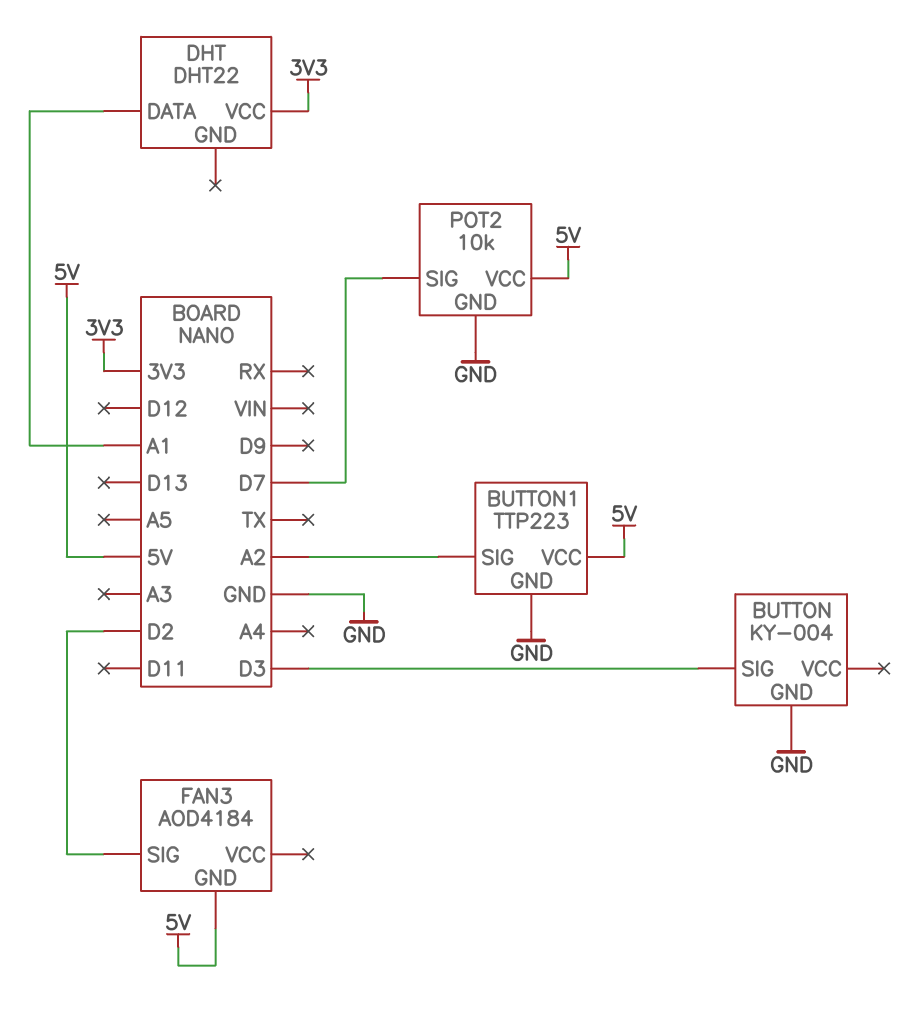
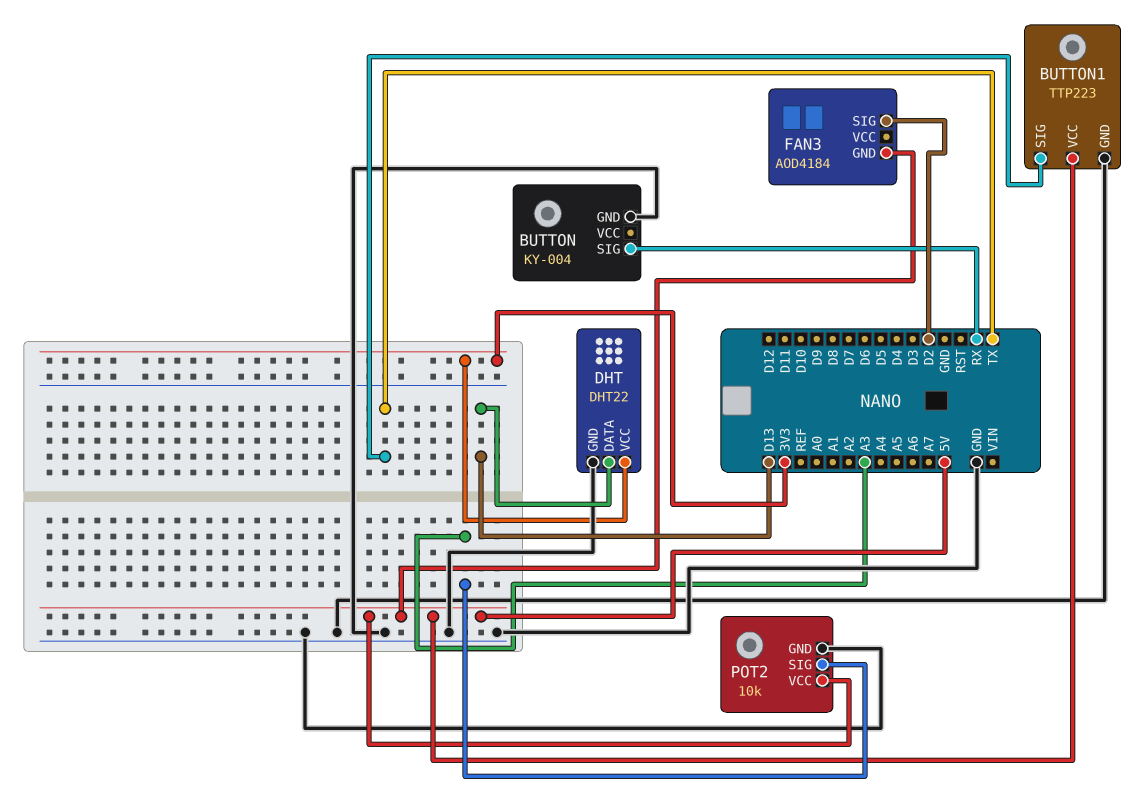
BUTTON pin SIG: D3 -> RX
BUTTON1 pin SIG: A2 -> TX
DHT pin DATA: A1 -> D13
DHT pin GND: none -> GND
POT2 pin SIG: D7 -> A3

